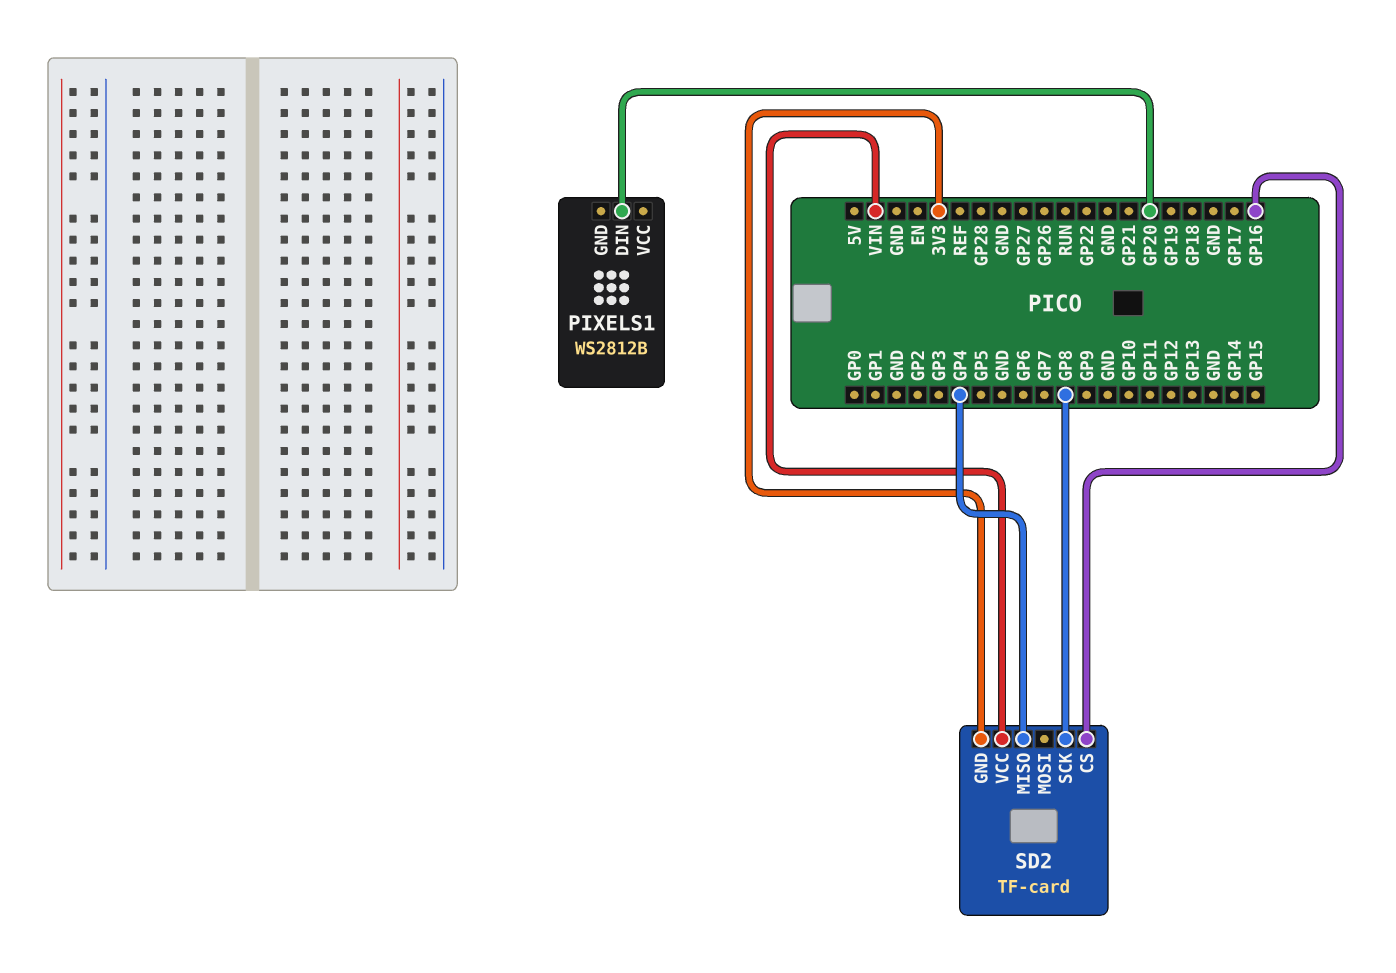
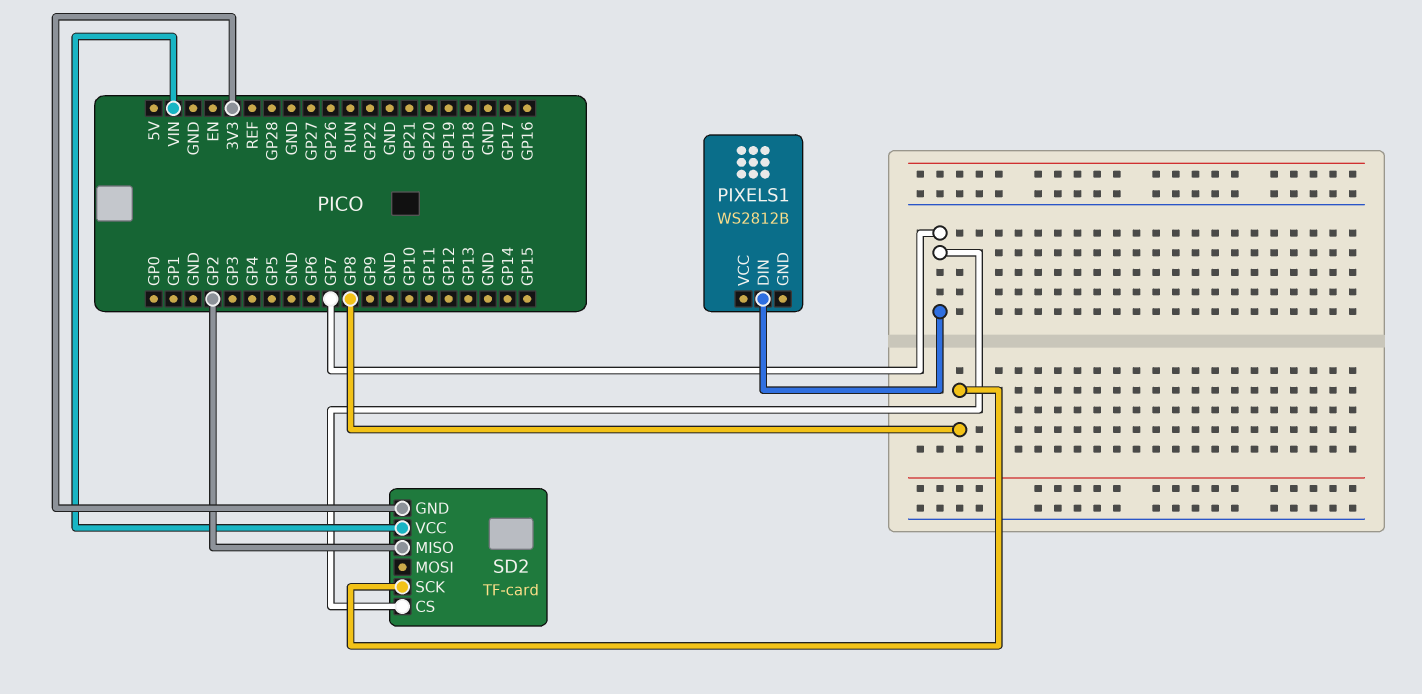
PIXELS1 pin DIN: GP20 -> GP7
SD2 pin CS: GP16 -> GP7
SD2 pin MISO: GP4 -> GP2

